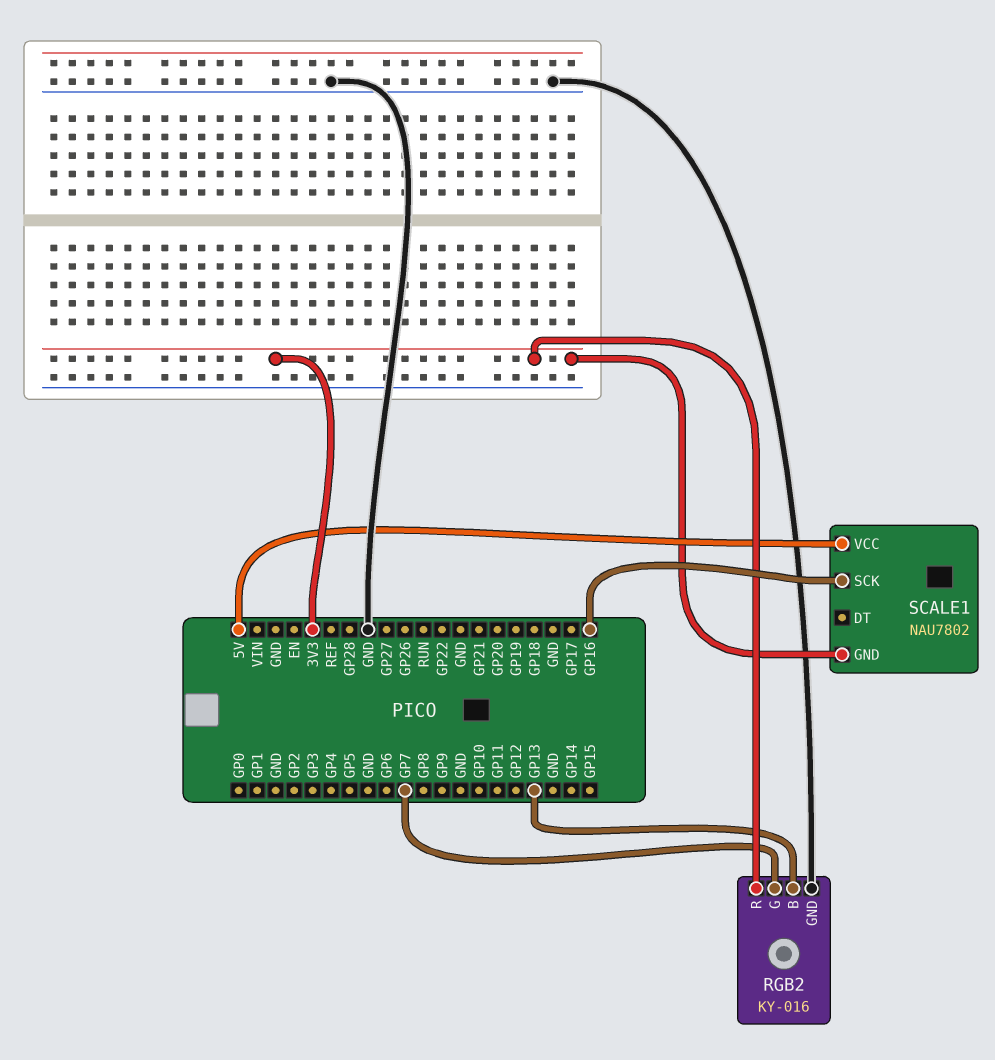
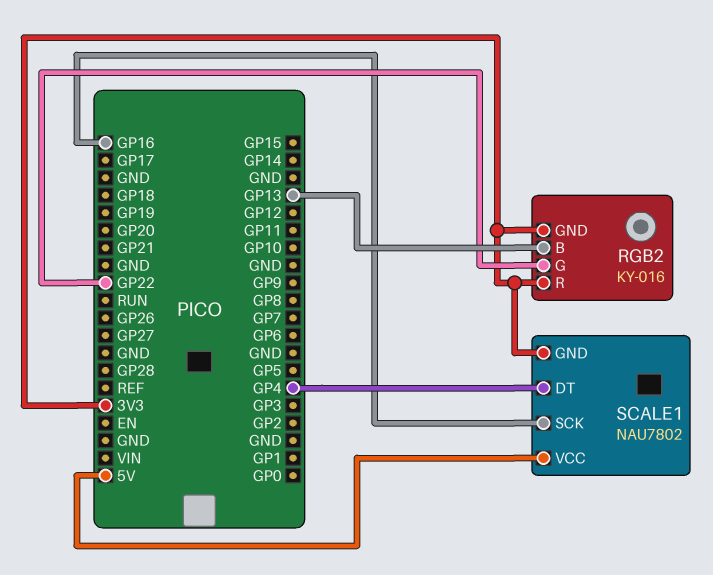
RGB2 pin G: GP7 -> GP22
RGB2 pin GND: GND -> 3V3
SCALE1 pin DT: none -> GP4

